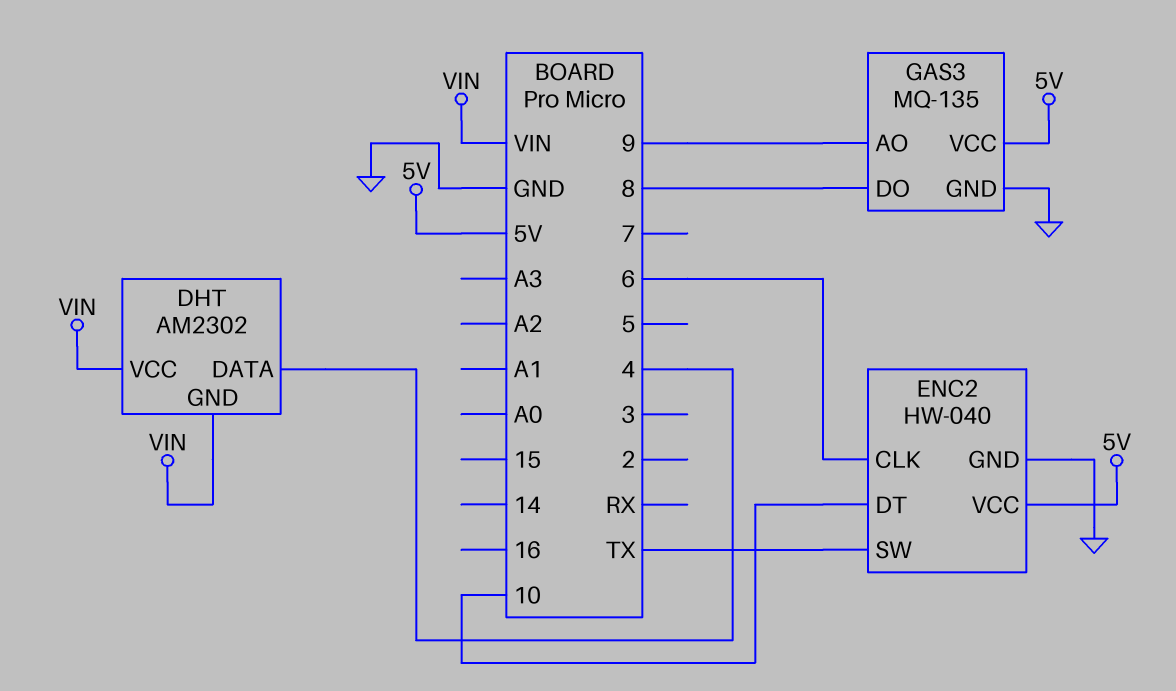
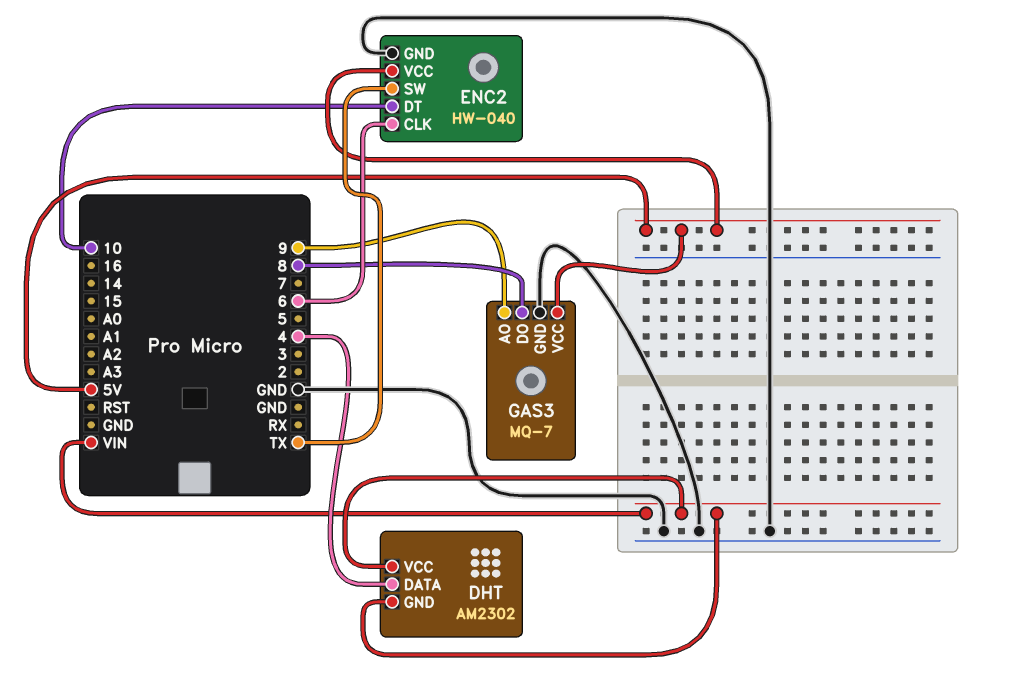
GAS3: MQ-135 -> MQ-7

